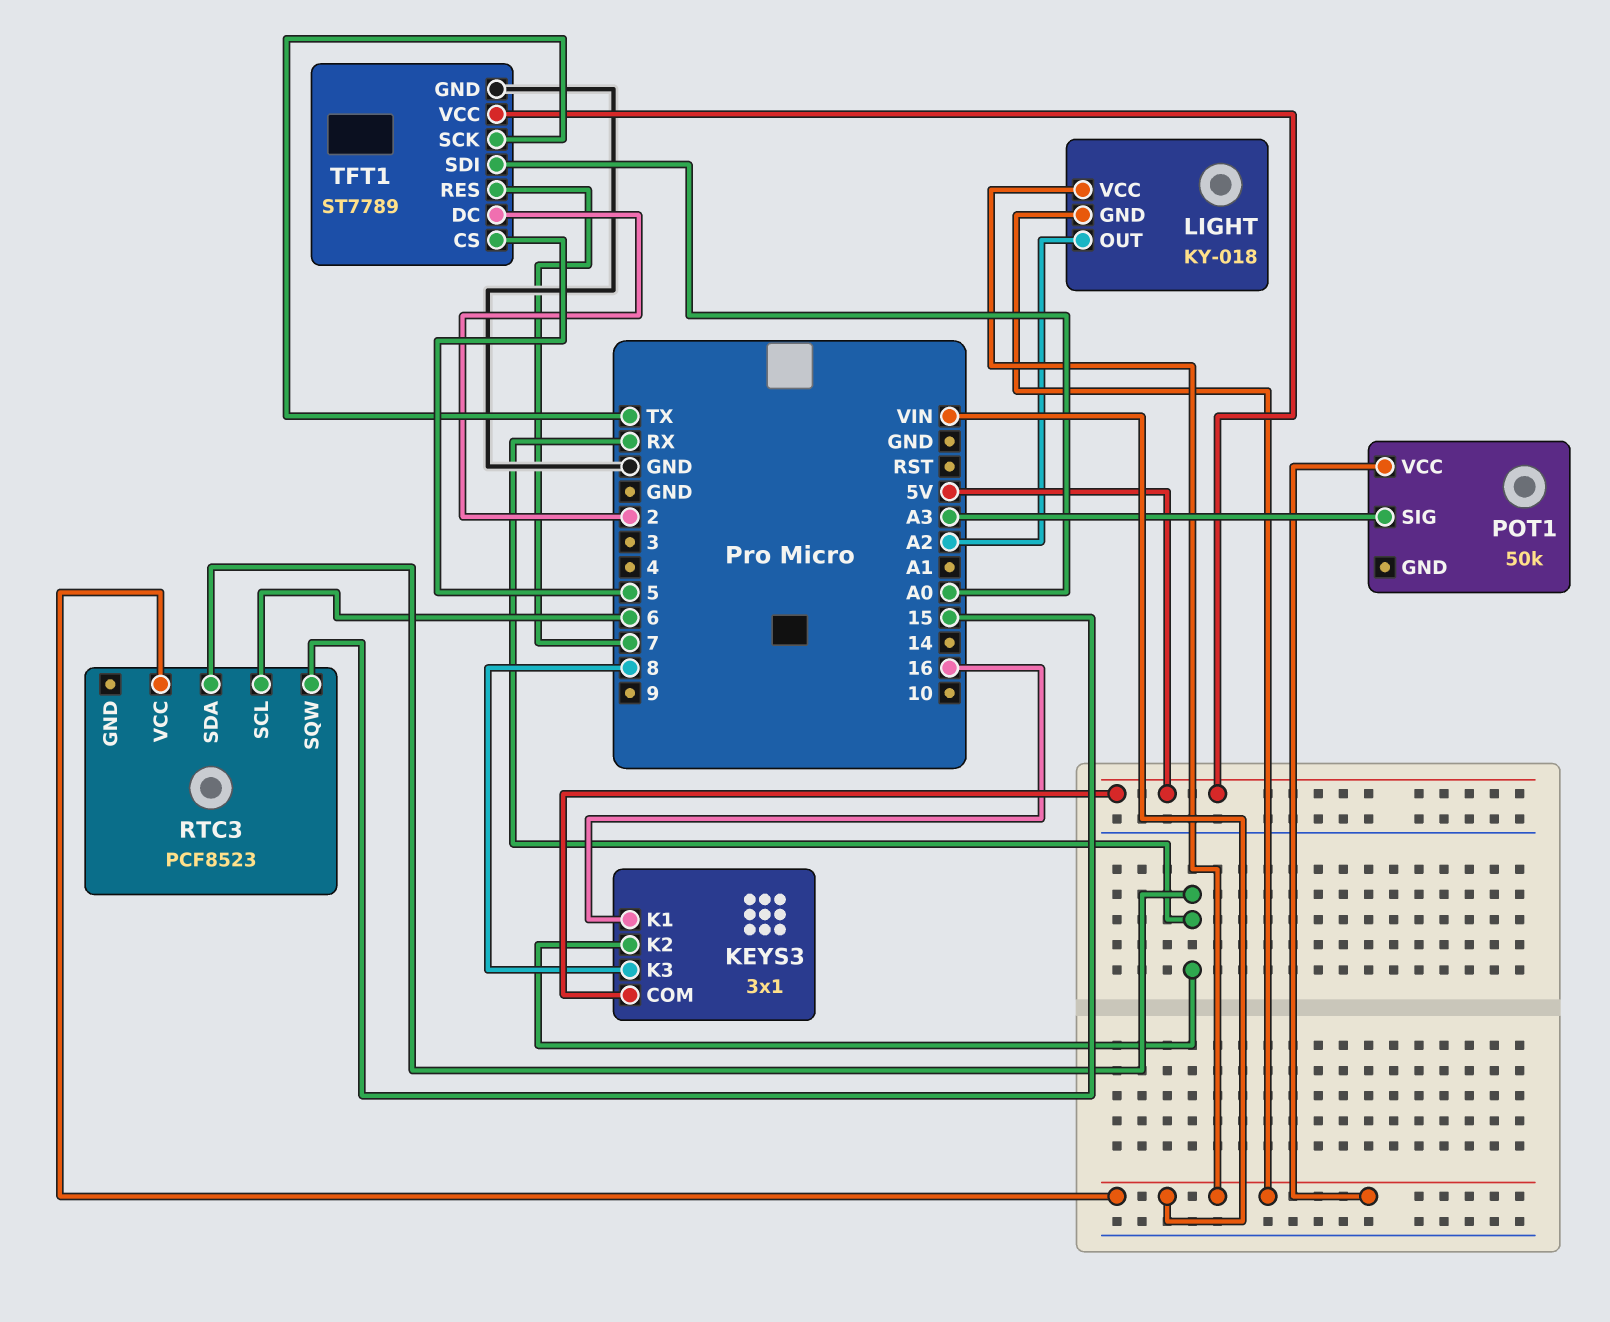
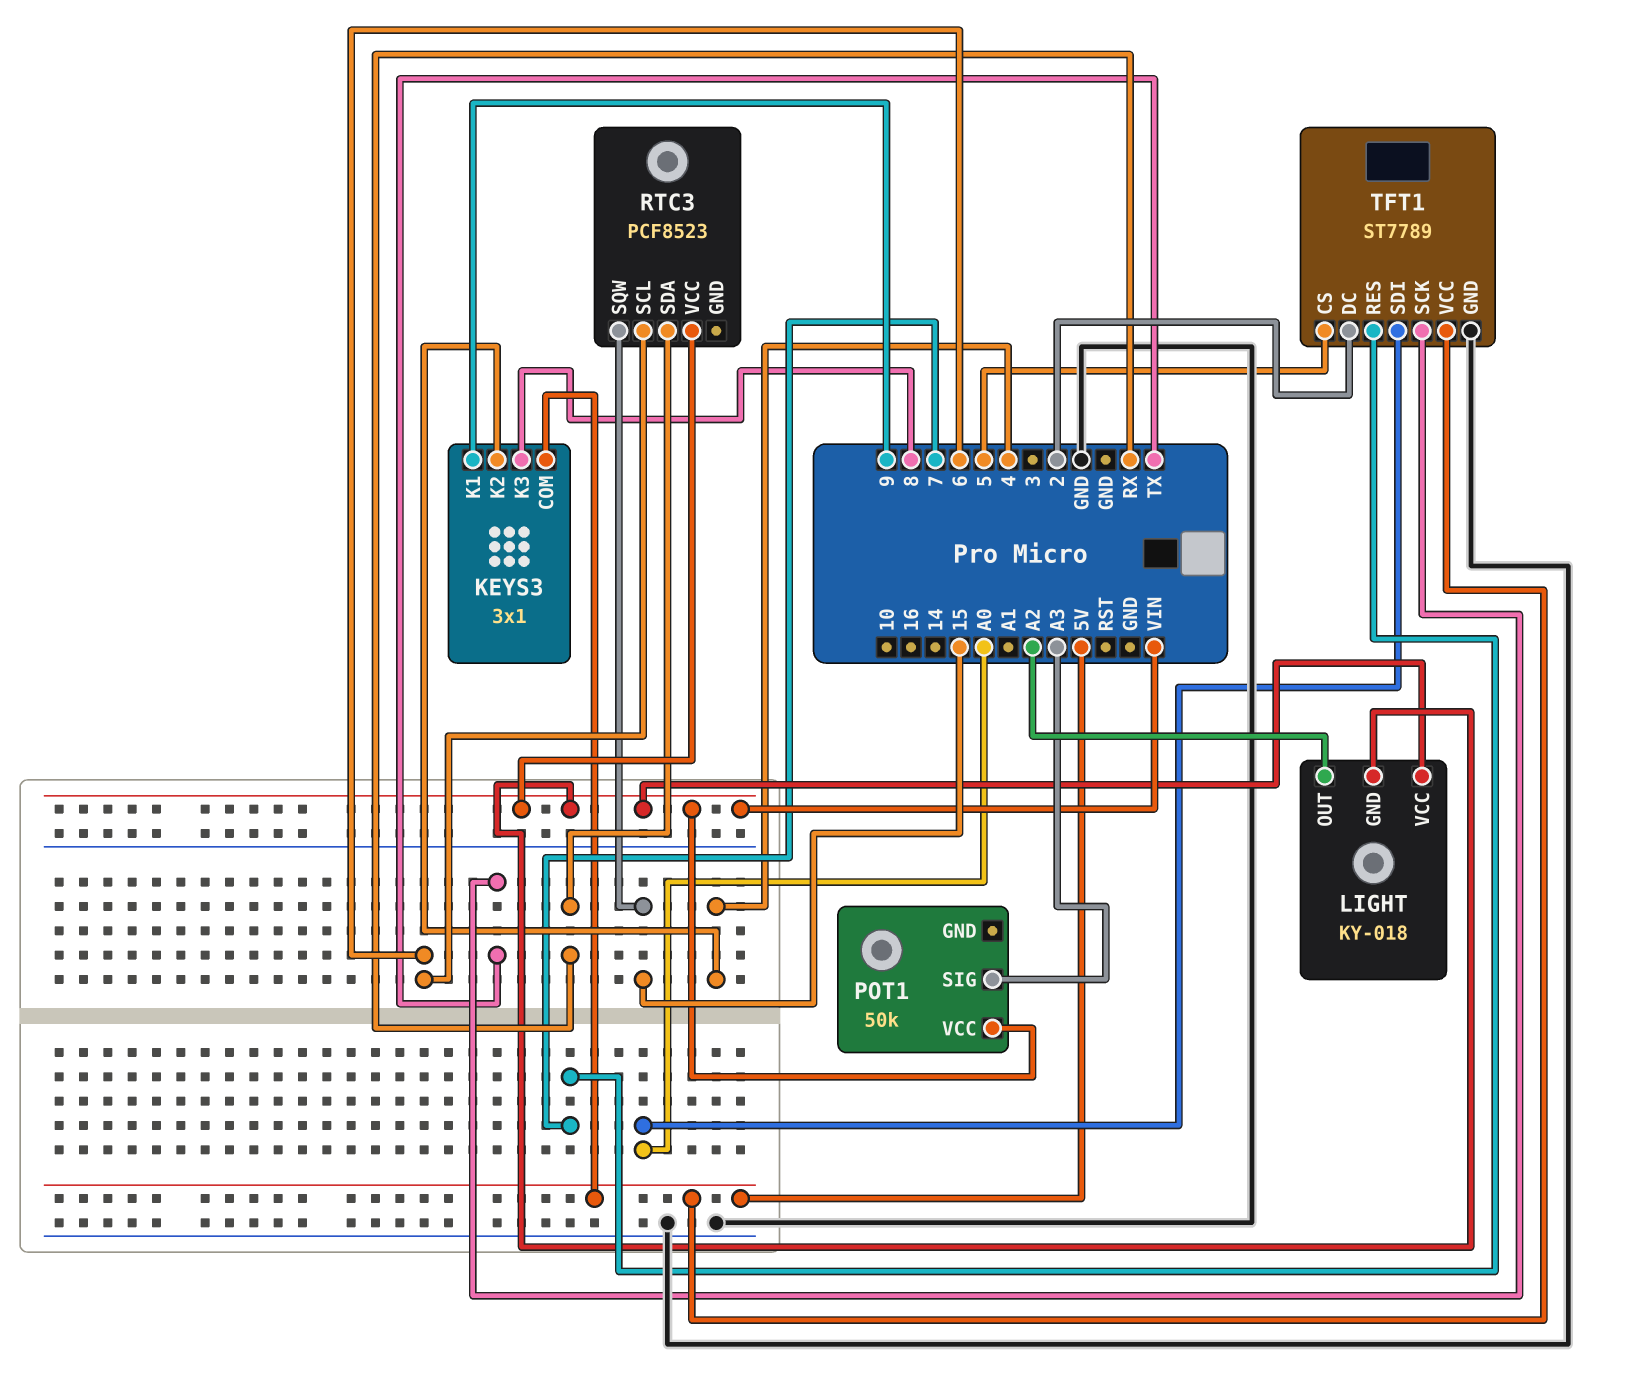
KEYS3 pin K1: 16 -> 9
KEYS3 pin K2: RX -> 4

